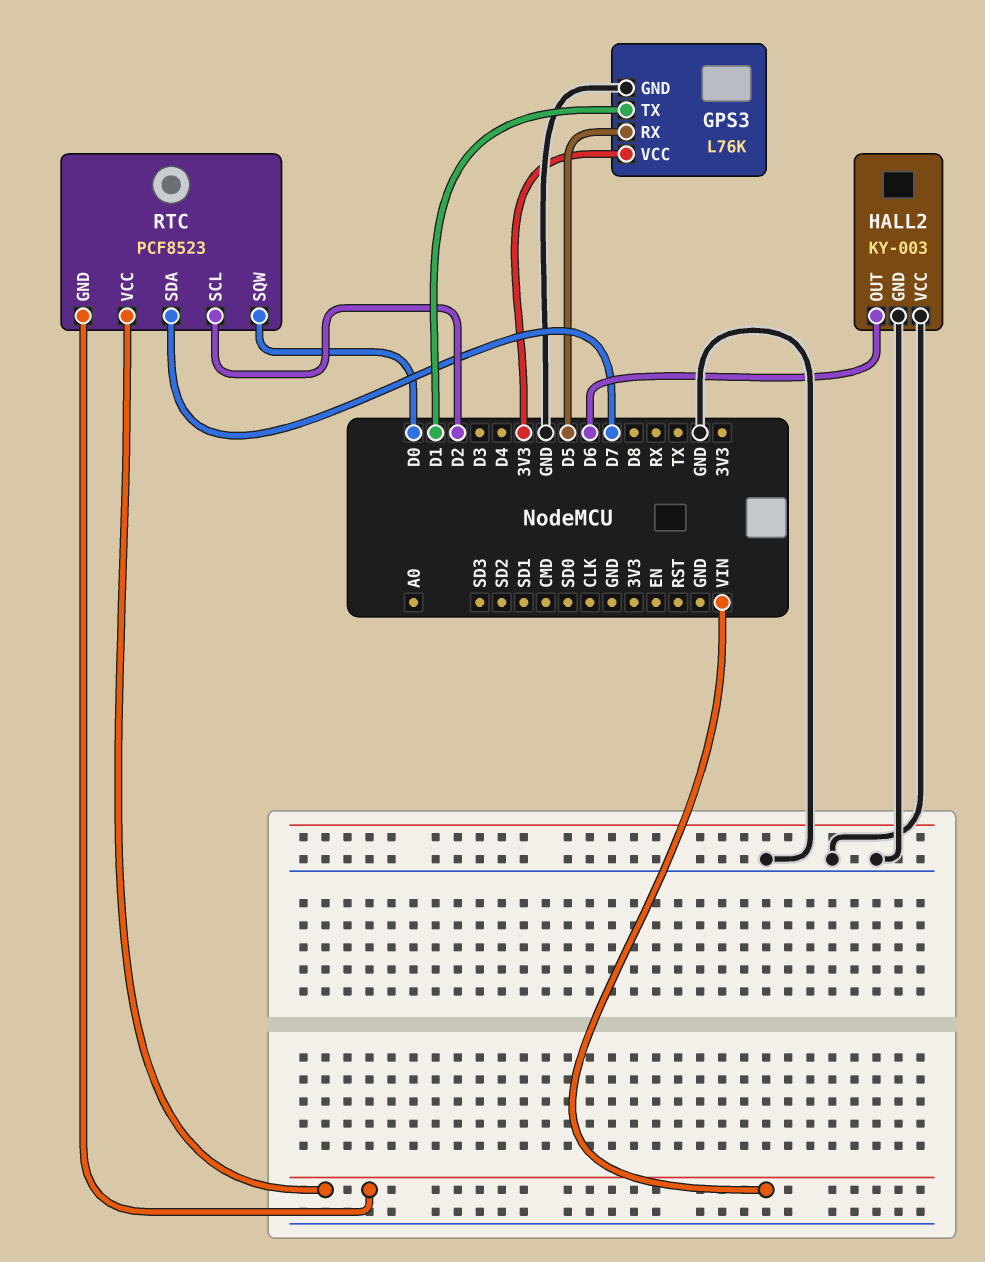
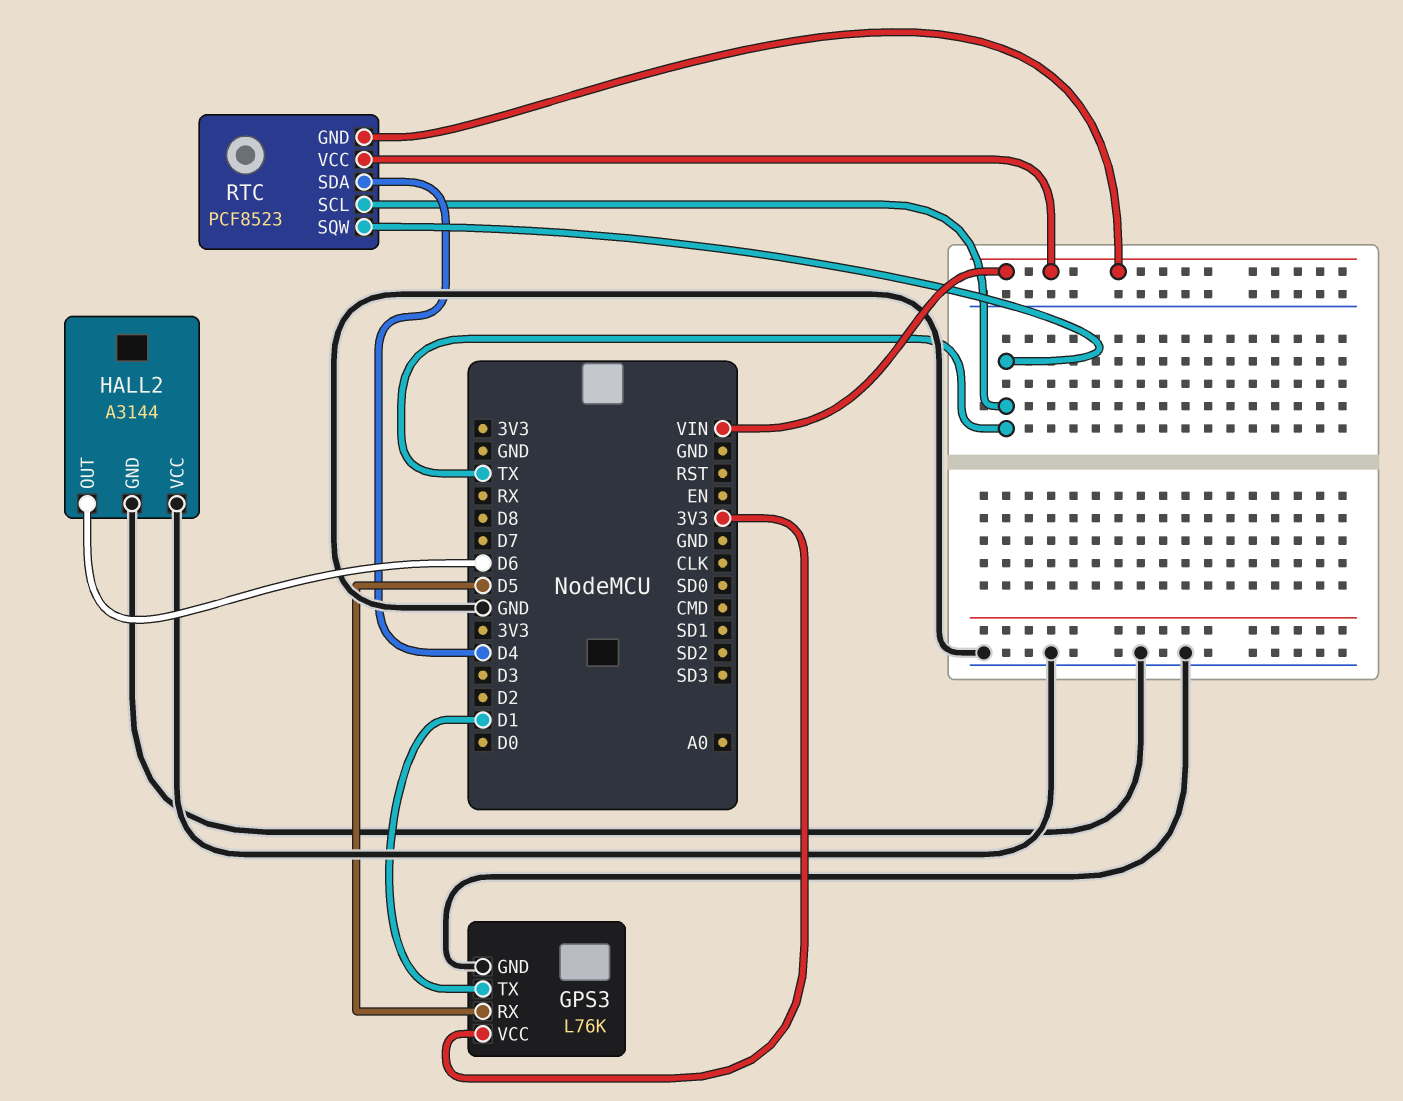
HALL2: KY-003 -> A3144
RTC pin SCL: D2 -> TX
RTC pin SDA: D7 -> D4
RTC pin SQW: D0 -> TX

